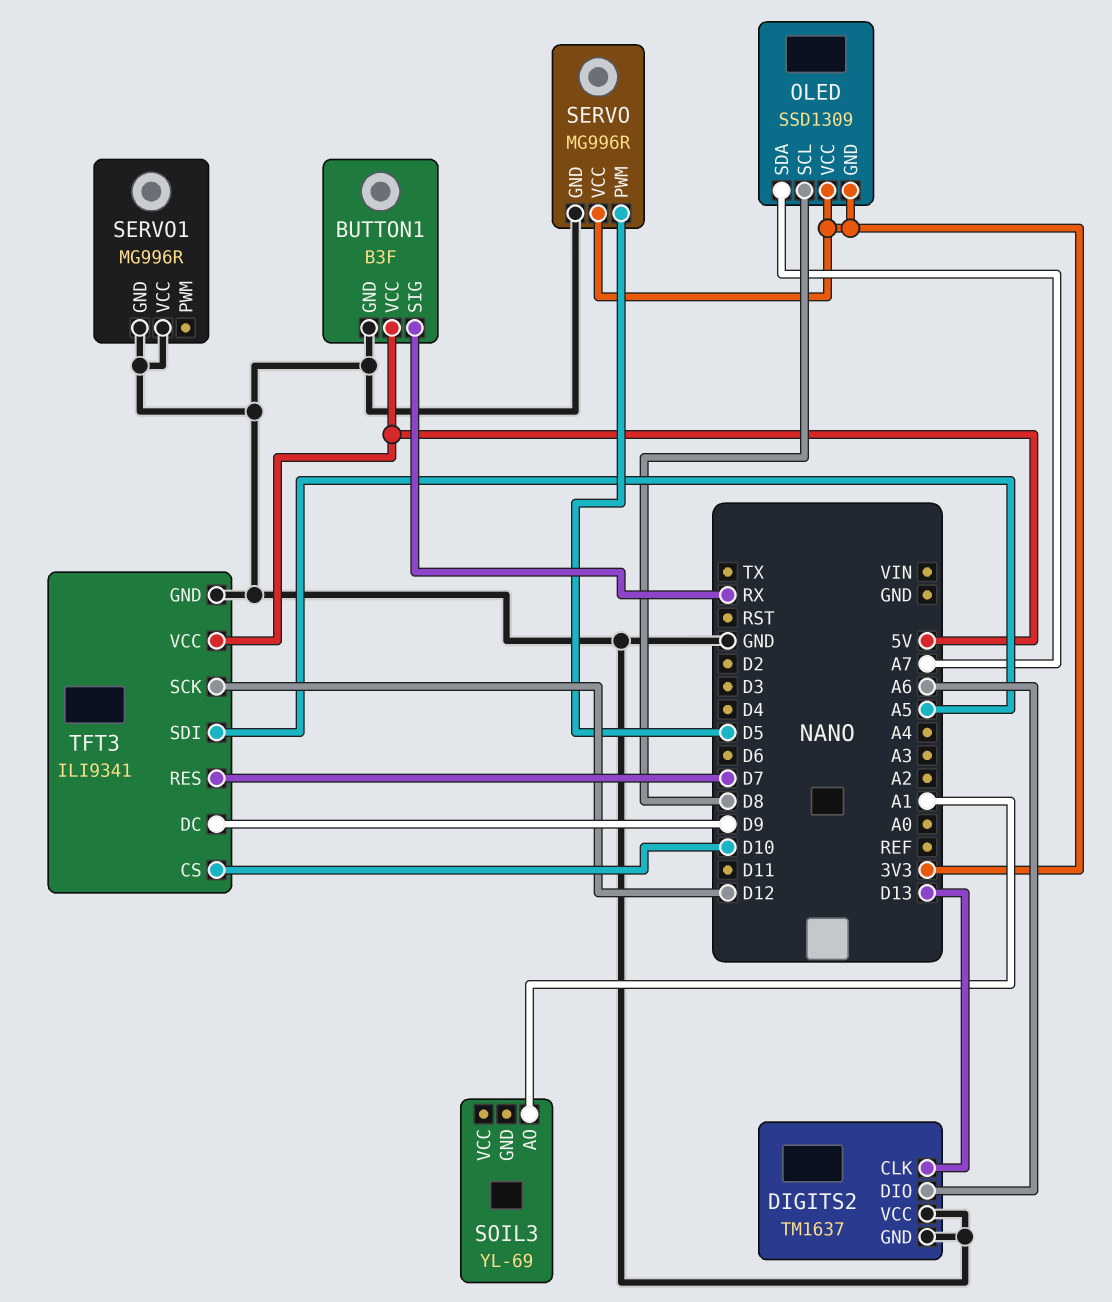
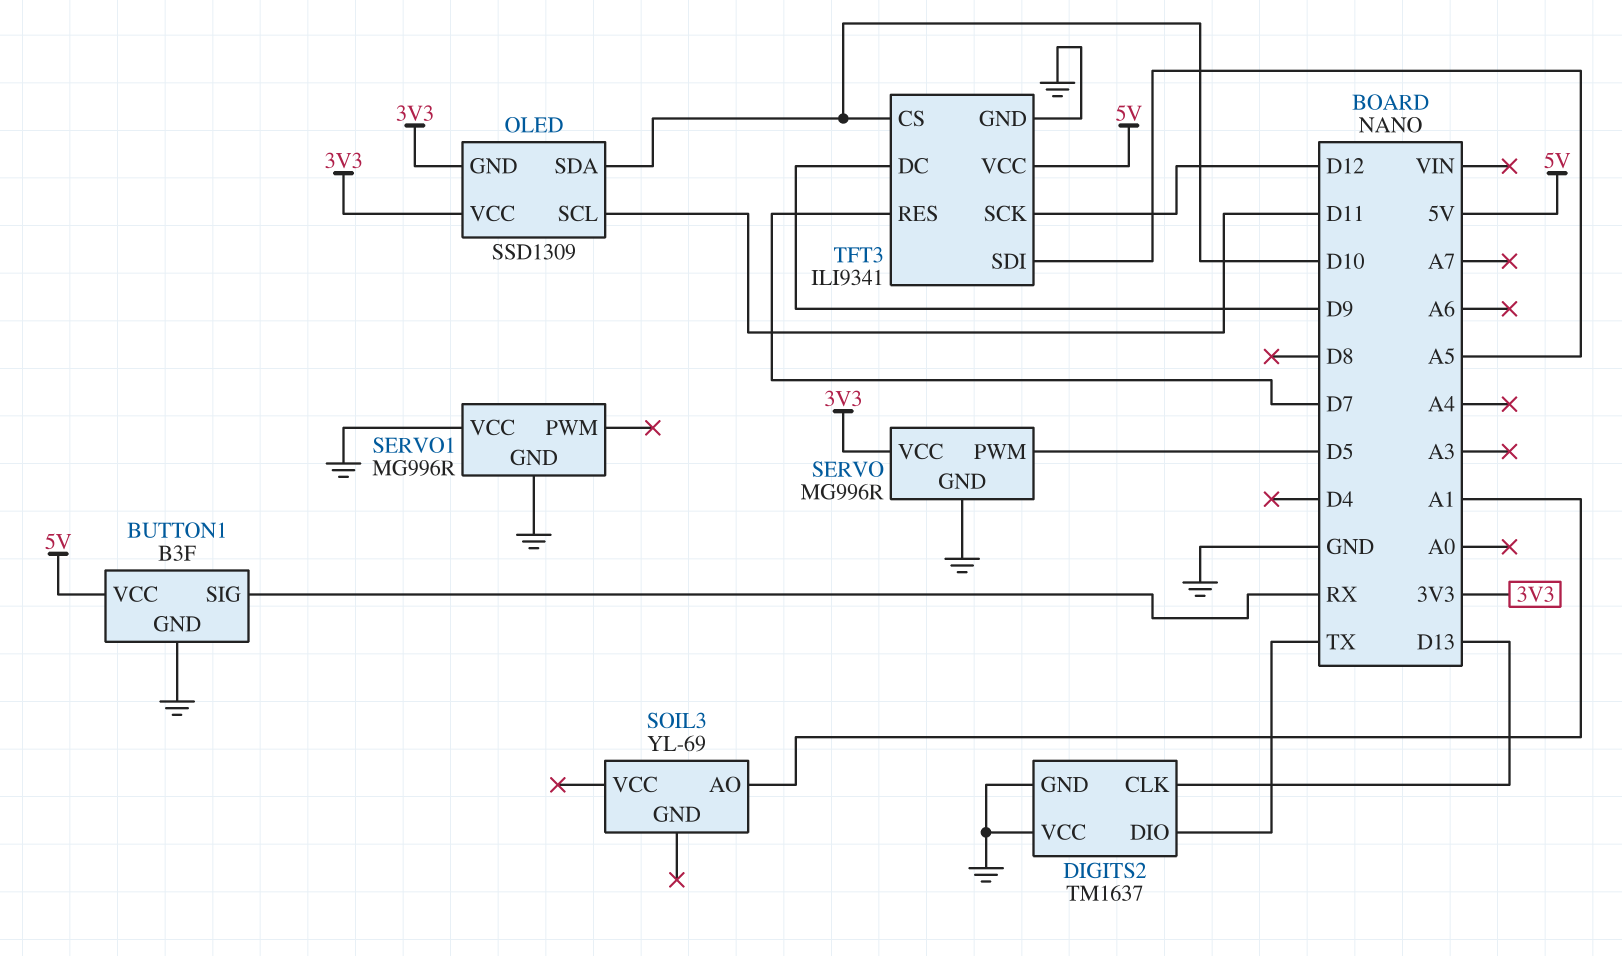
DIGITS2 pin DIO: A6 -> TX
OLED pin SCL: D8 -> D11
OLED pin SDA: A7 -> D10

